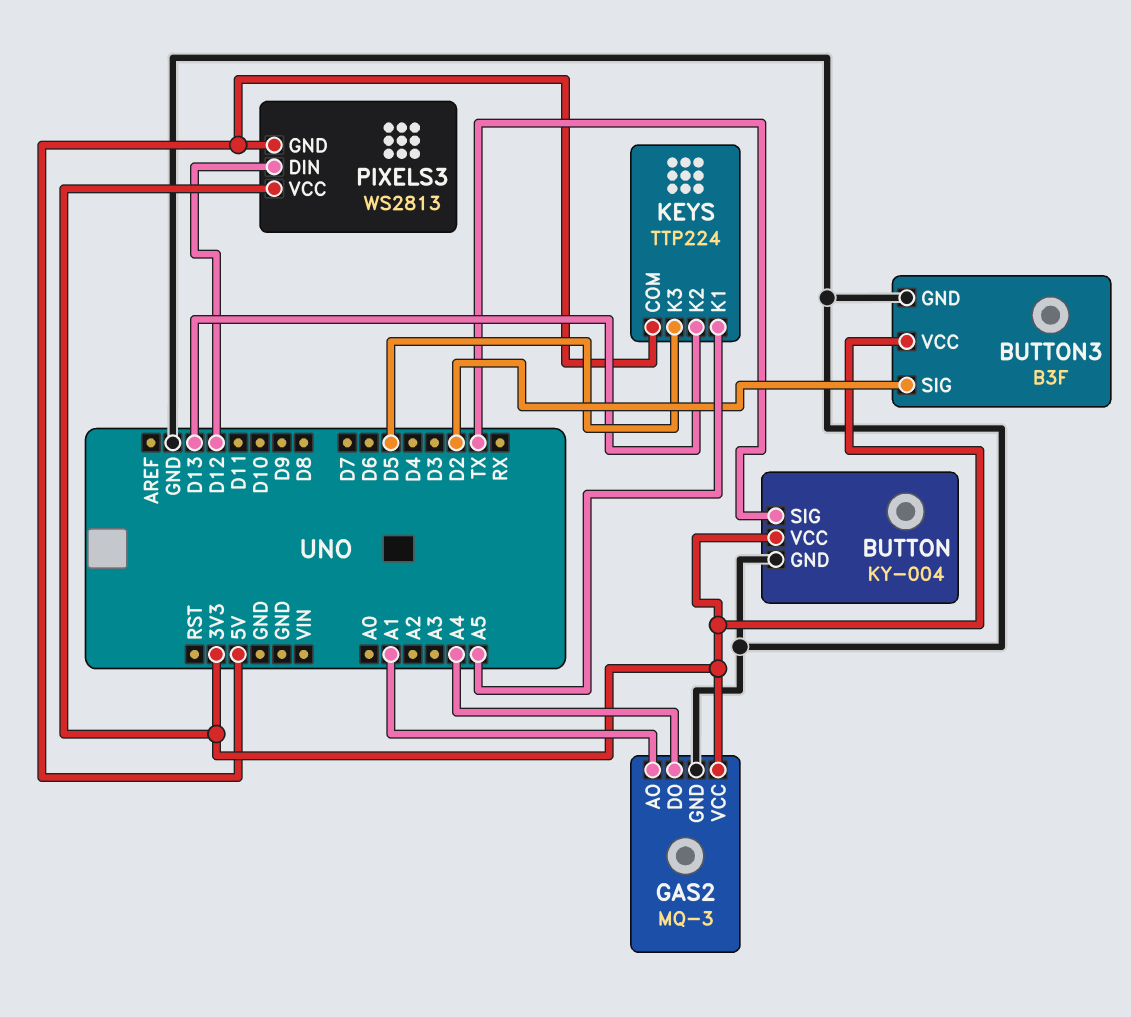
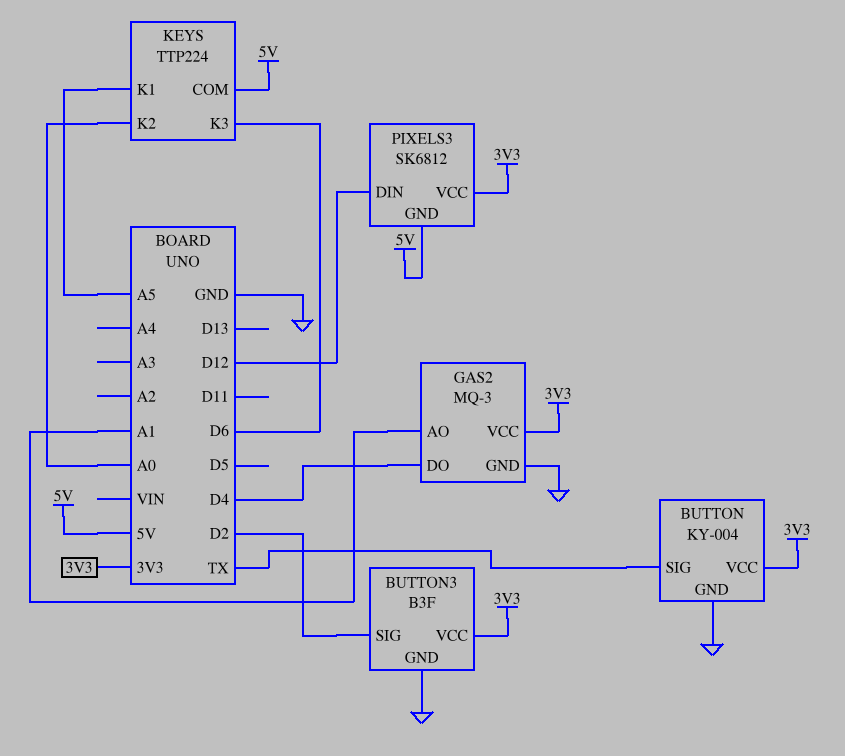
GAS2 pin DO: A4 -> D4
KEYS pin K2: D13 -> A0
KEYS pin K3: D5 -> D6
PIXELS3: WS2813 -> SK6812

